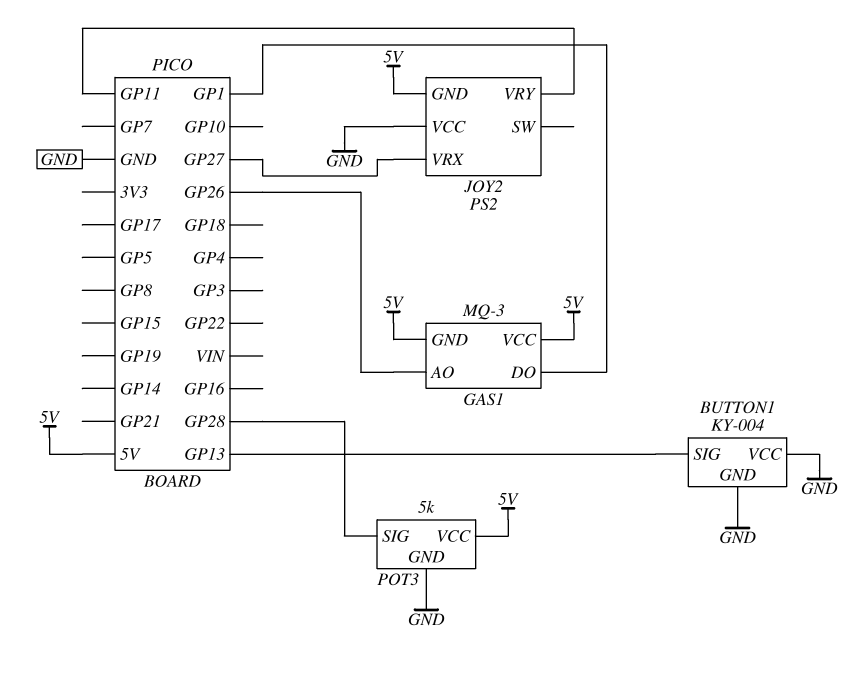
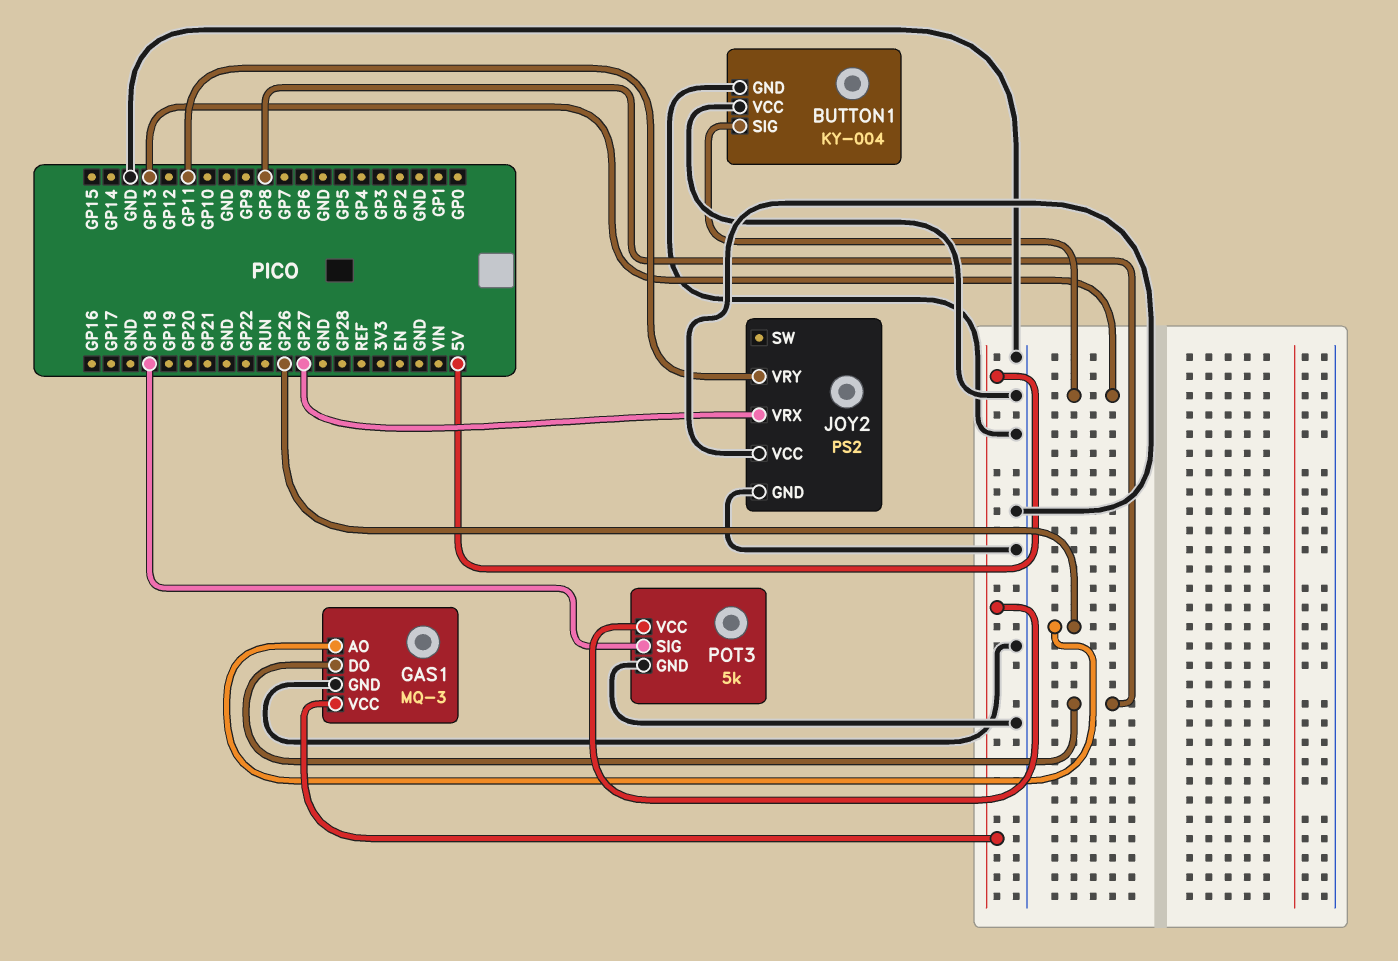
GAS1 pin DO: GP1 -> GP8
GAS1 pin GND: 5V -> GND
JOY2 pin GND: 5V -> GND
POT3 pin SIG: GP28 -> GP18

